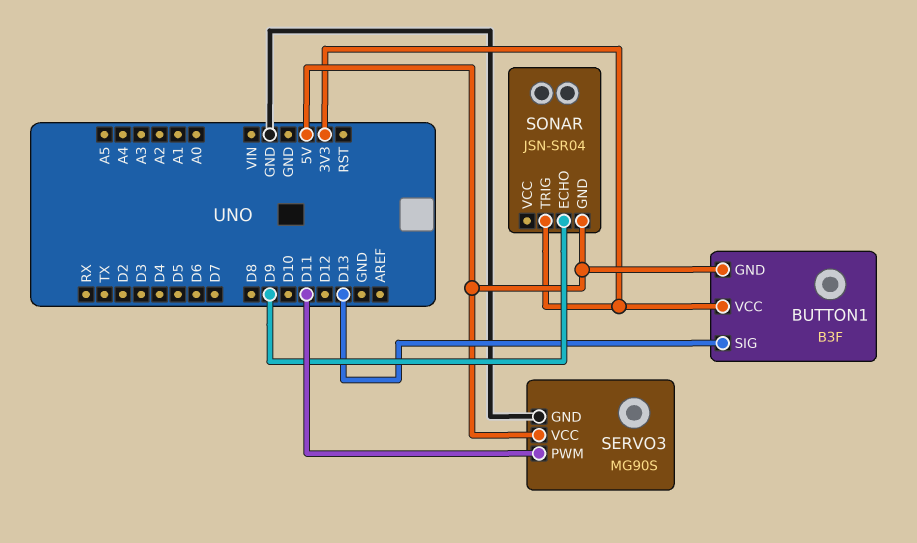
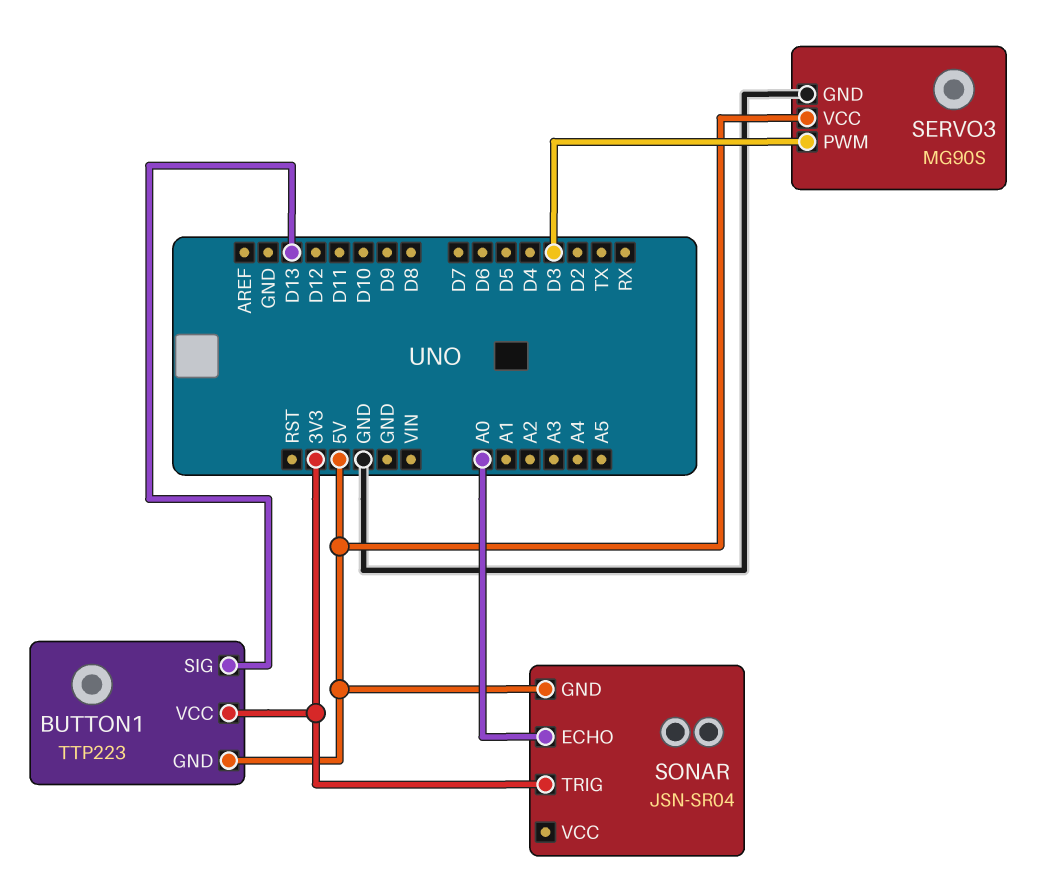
BUTTON1: B3F -> TTP223
SERVO3 pin PWM: D11 -> D3
SONAR pin ECHO: D9 -> A0

